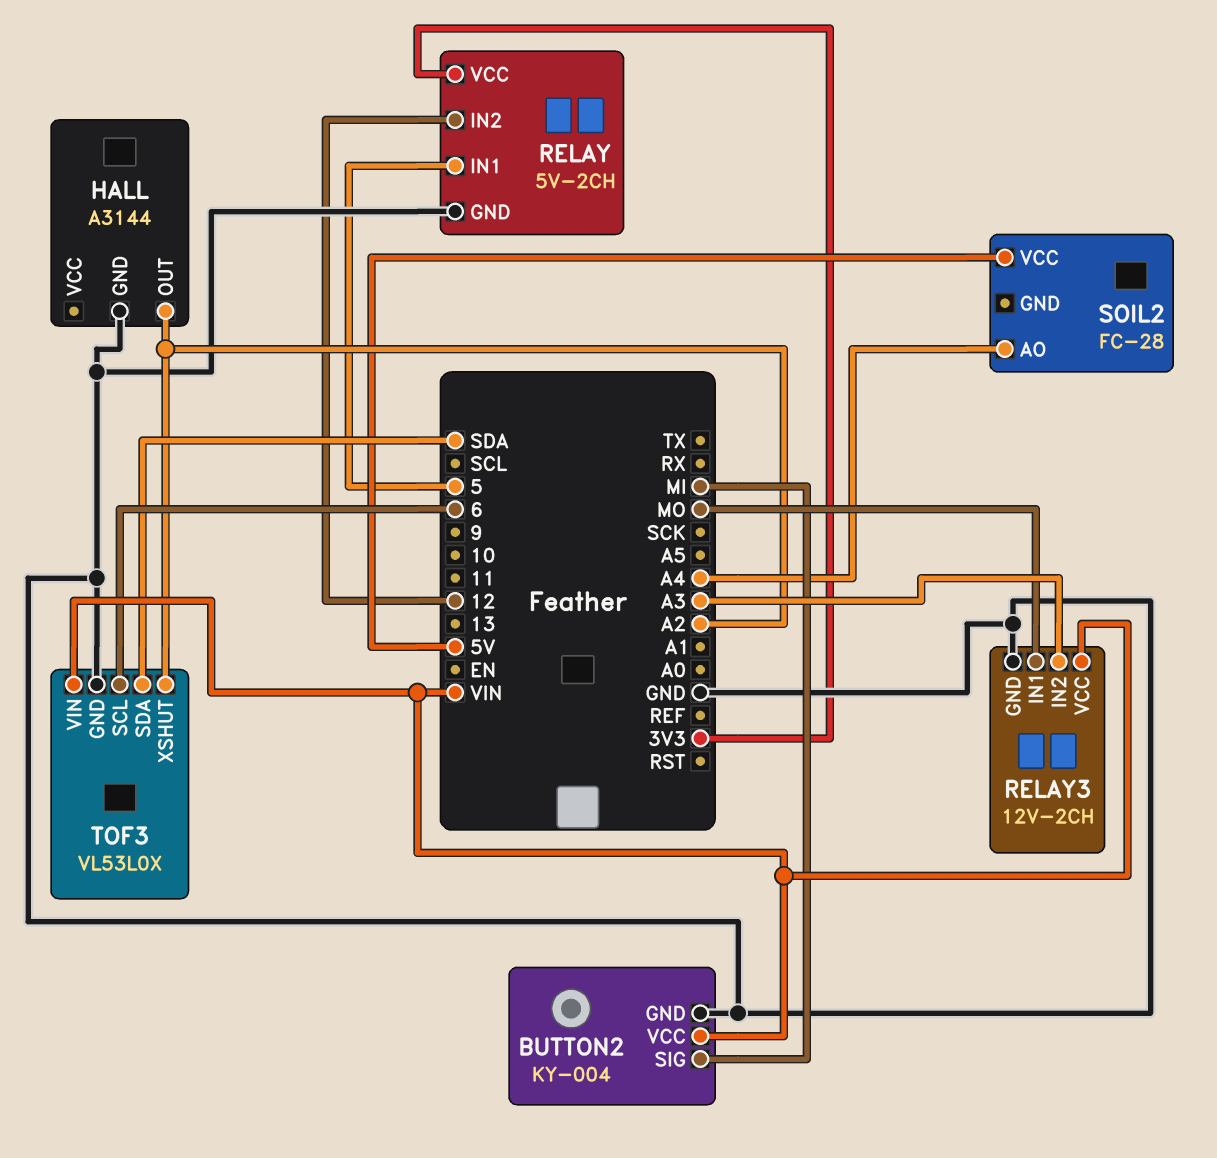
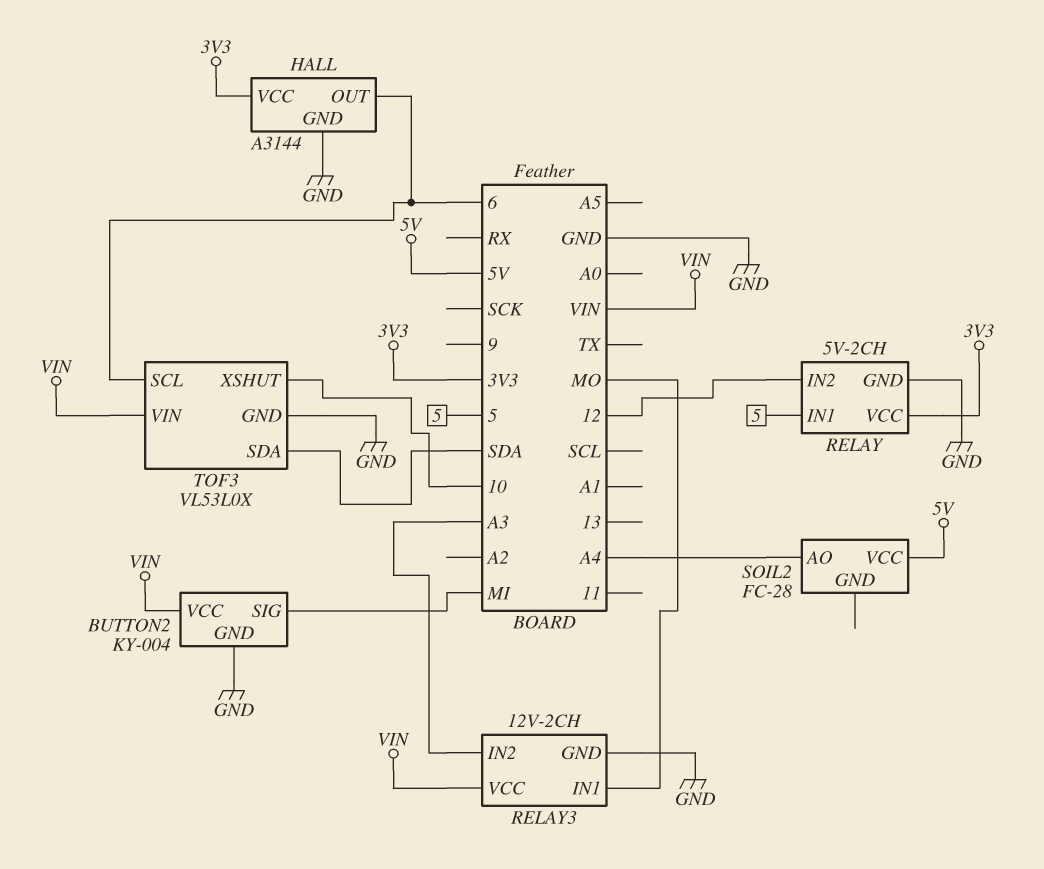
HALL pin OUT: A2 -> 6
HALL pin VCC: none -> 3V3
TOF3 pin XSHUT: A2 -> 10

